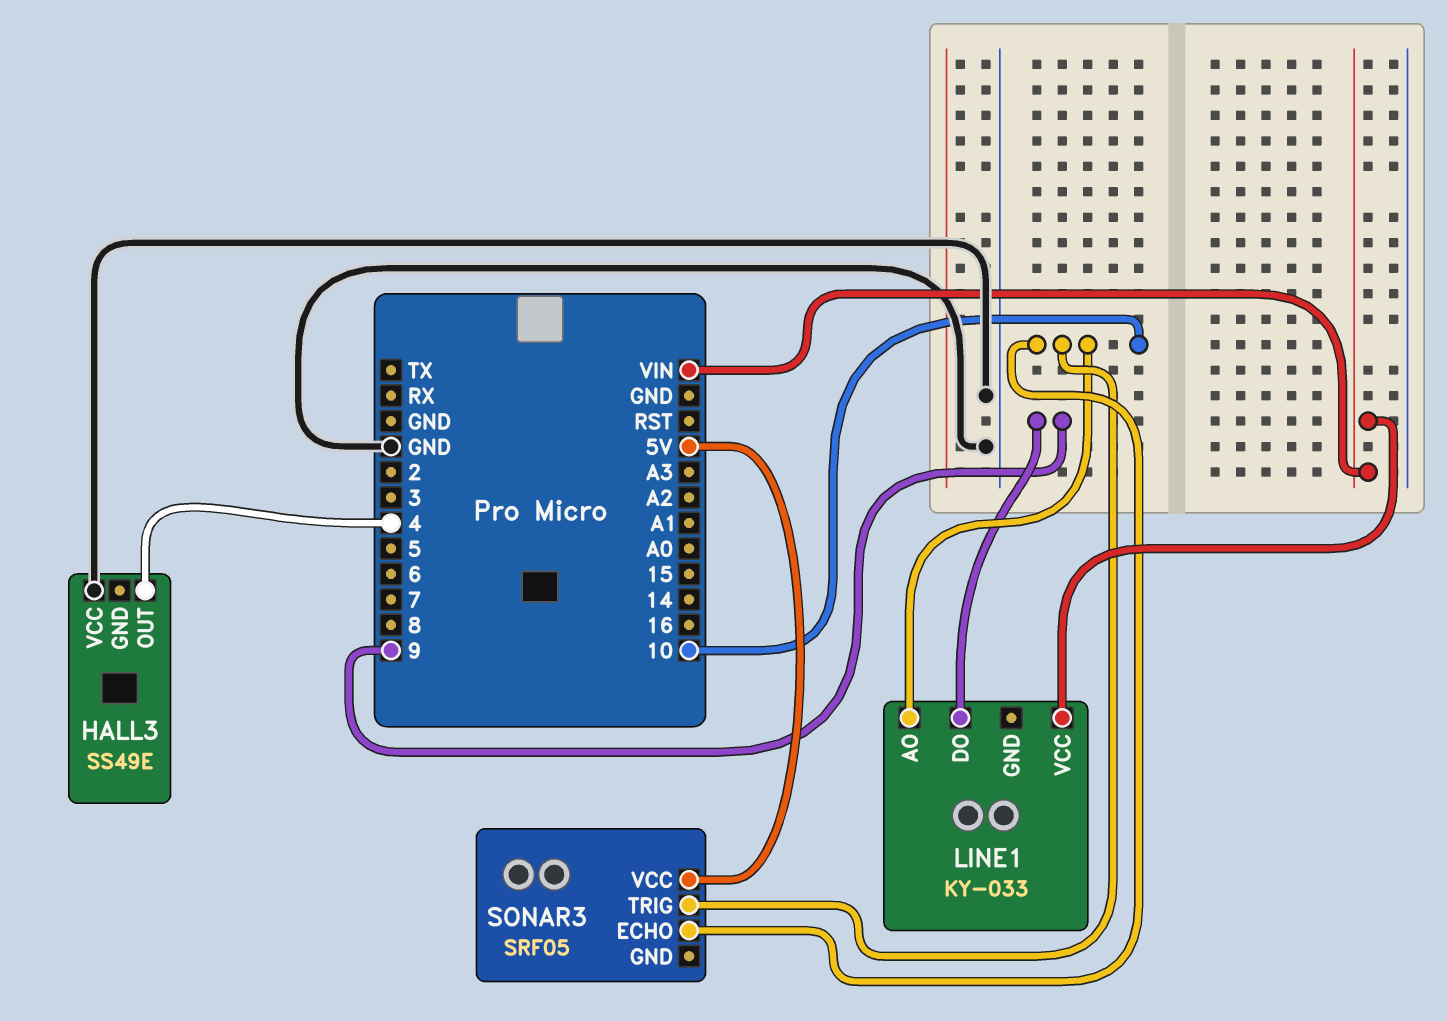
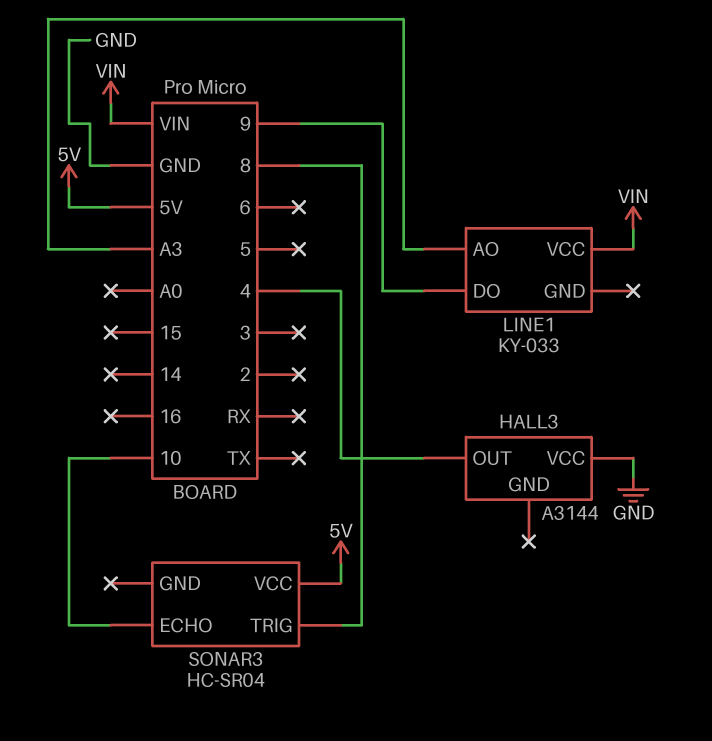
HALL3: SS49E -> A3144
LINE1 pin AO: 10 -> A3
SONAR3: SRF05 -> HC-SR04
SONAR3 pin TRIG: 10 -> 8

